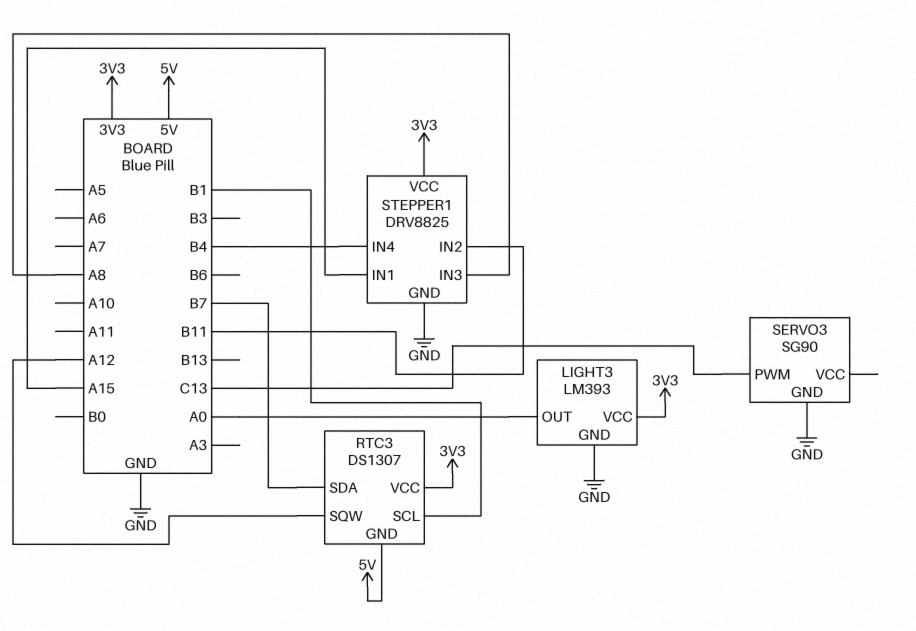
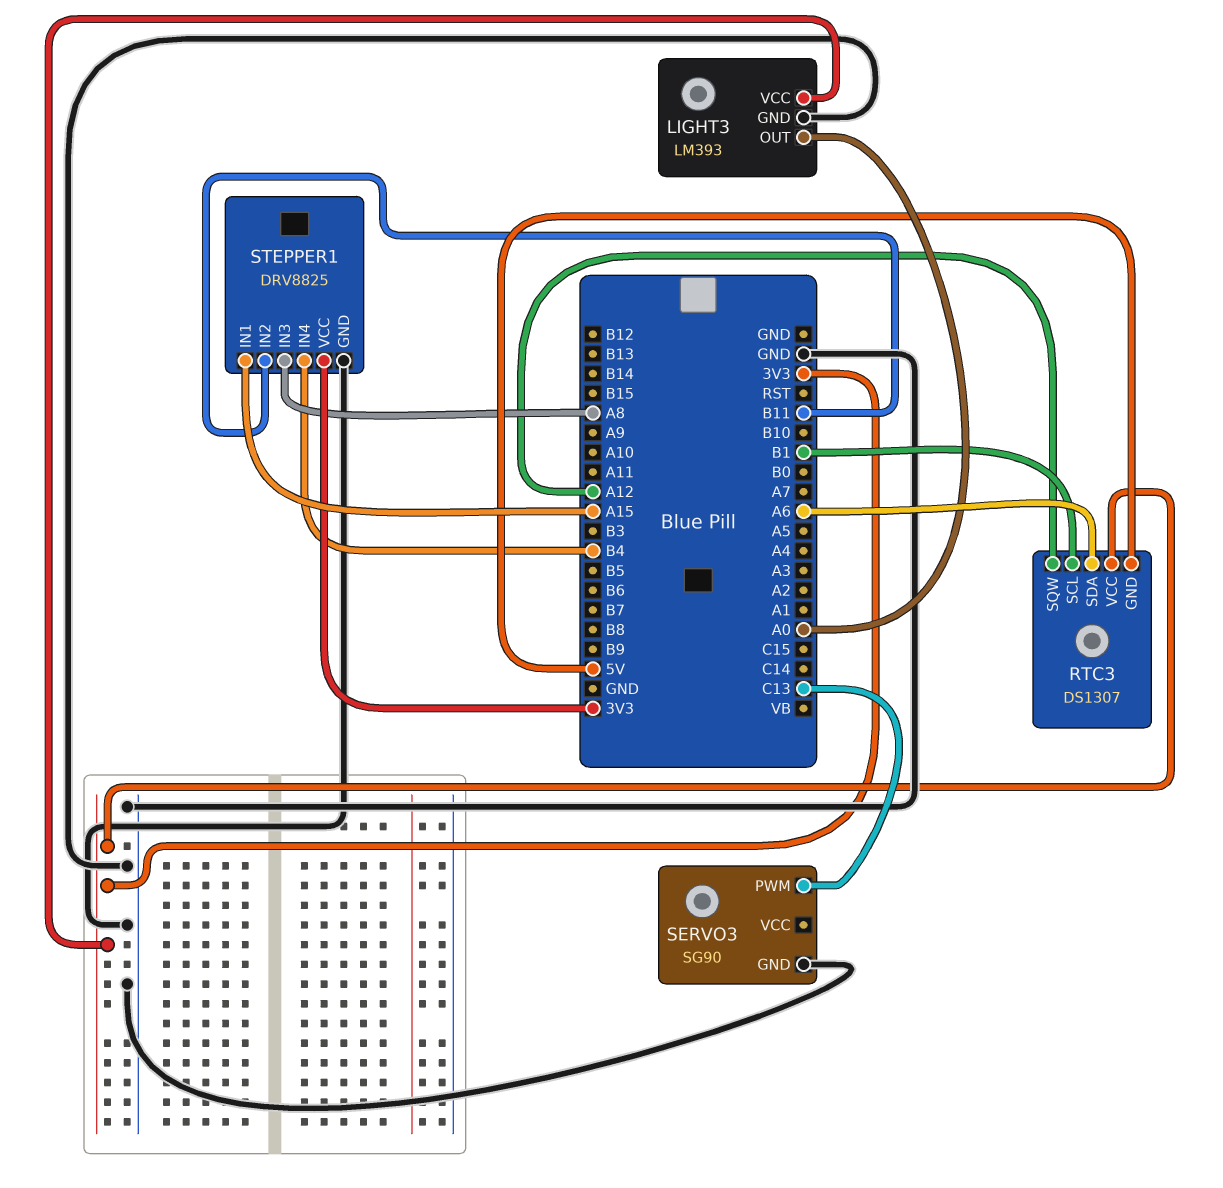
RTC3 pin SDA: B7 -> A6

